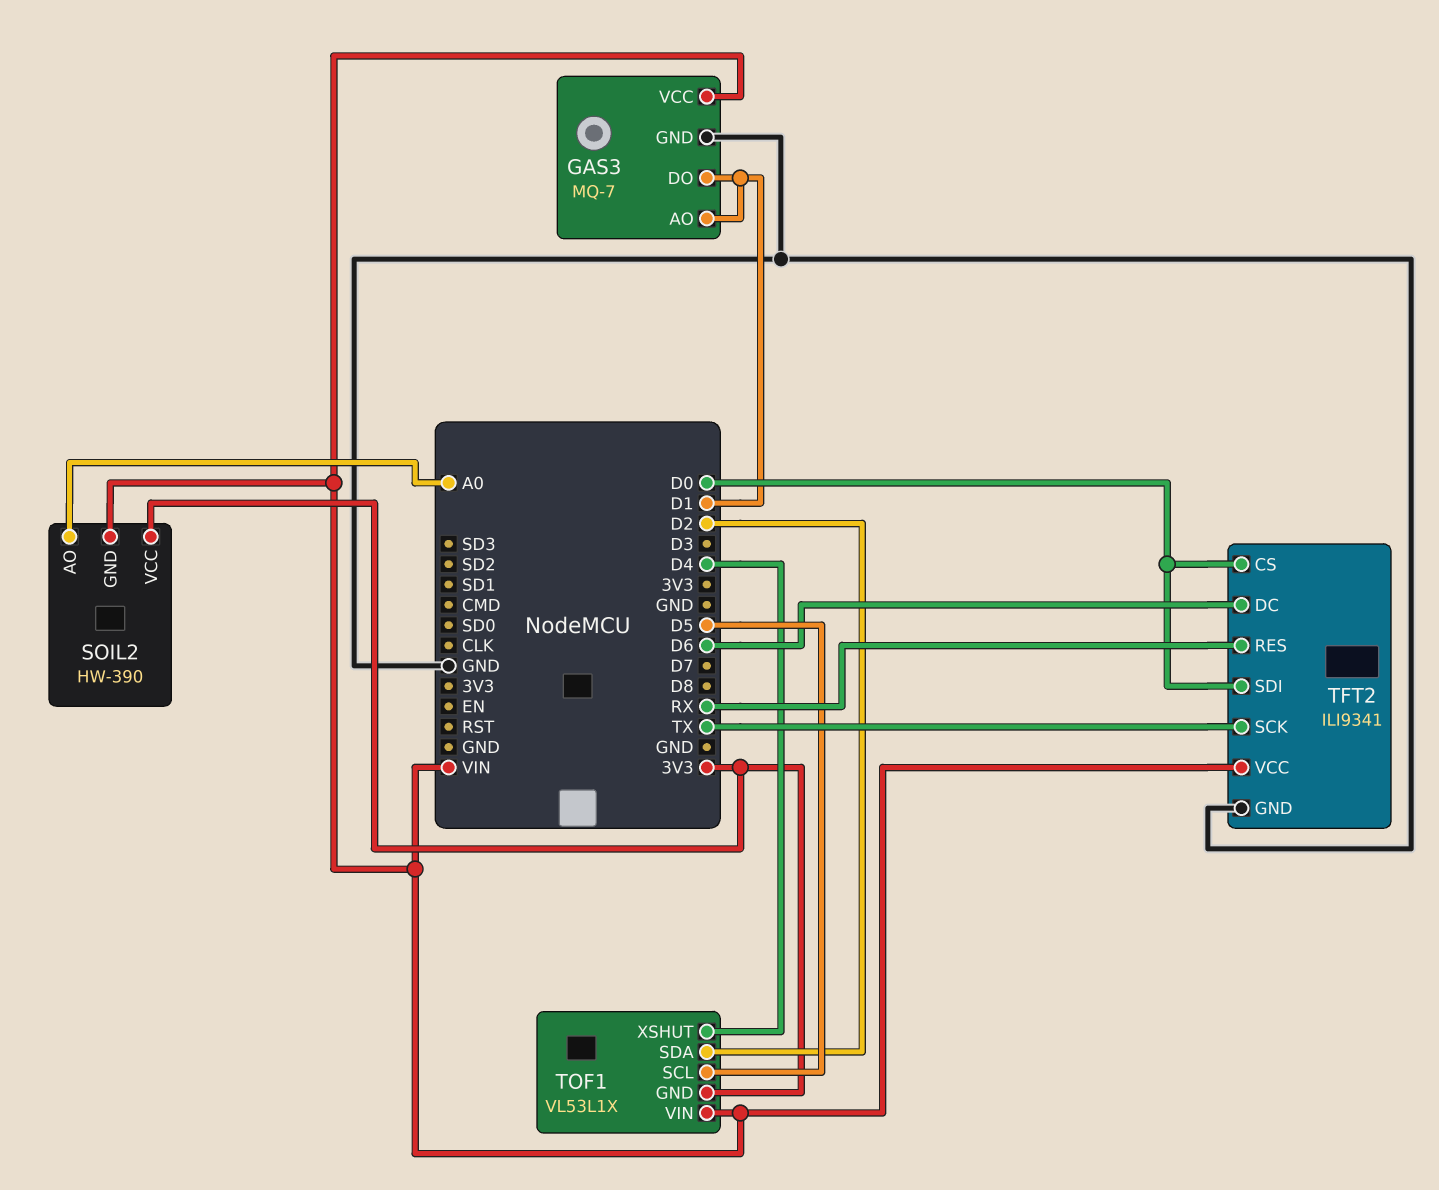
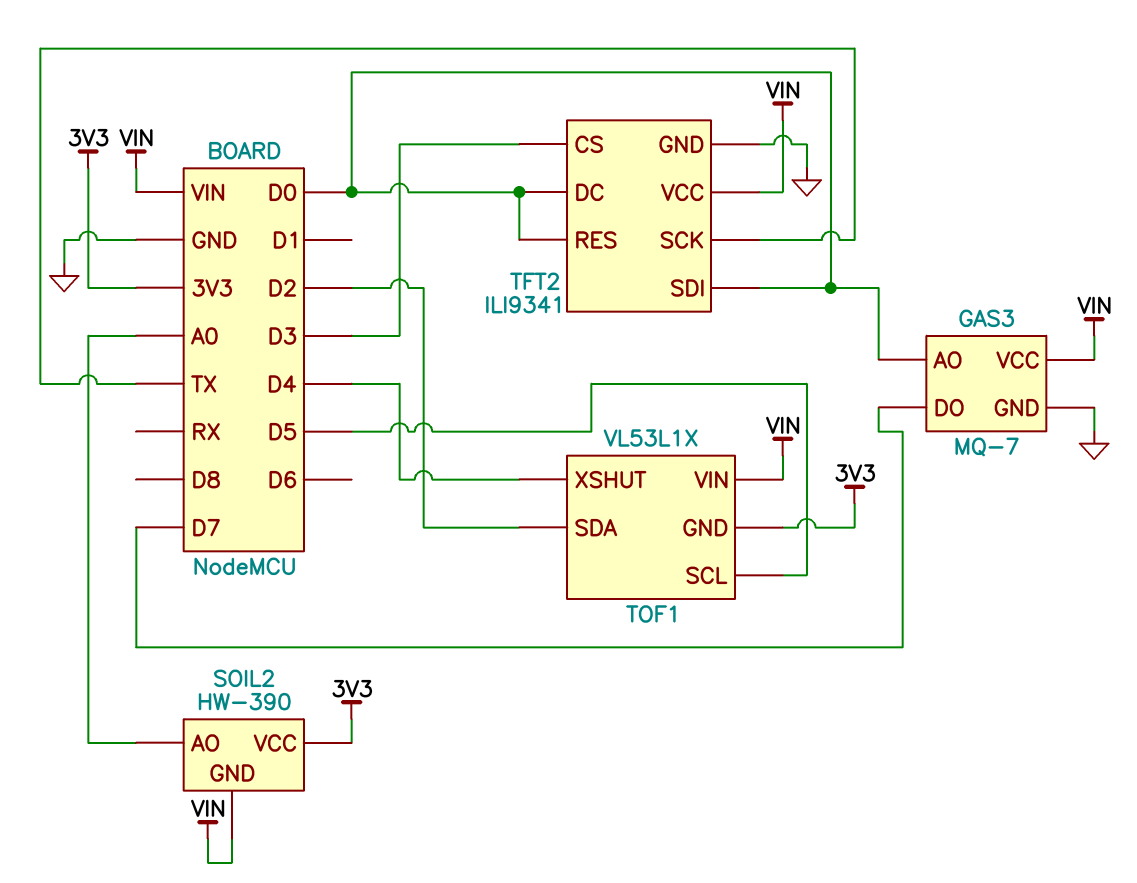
GAS3 pin AO: D1 -> D0
GAS3 pin DO: D1 -> D7
TFT2 pin CS: D0 -> D3
TFT2 pin DC: D6 -> D0
TFT2 pin RES: RX -> D0

